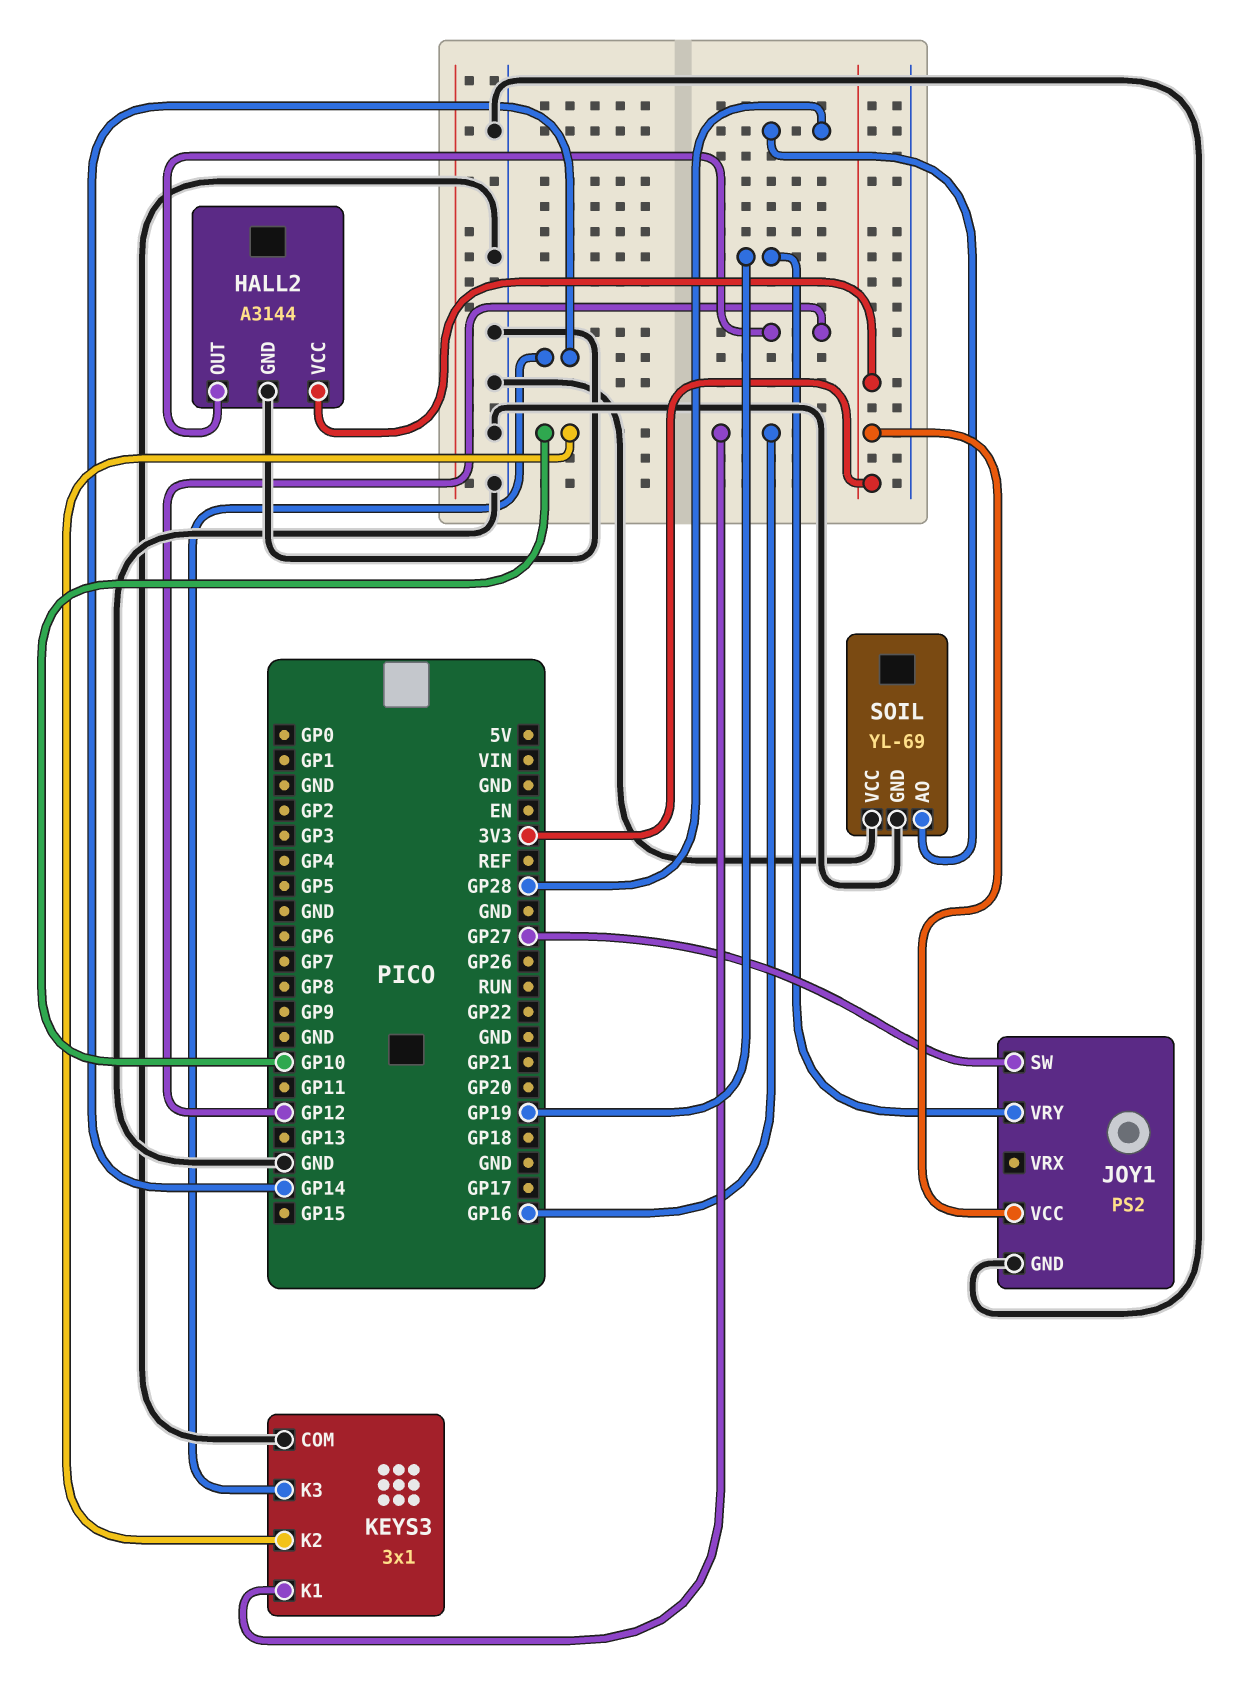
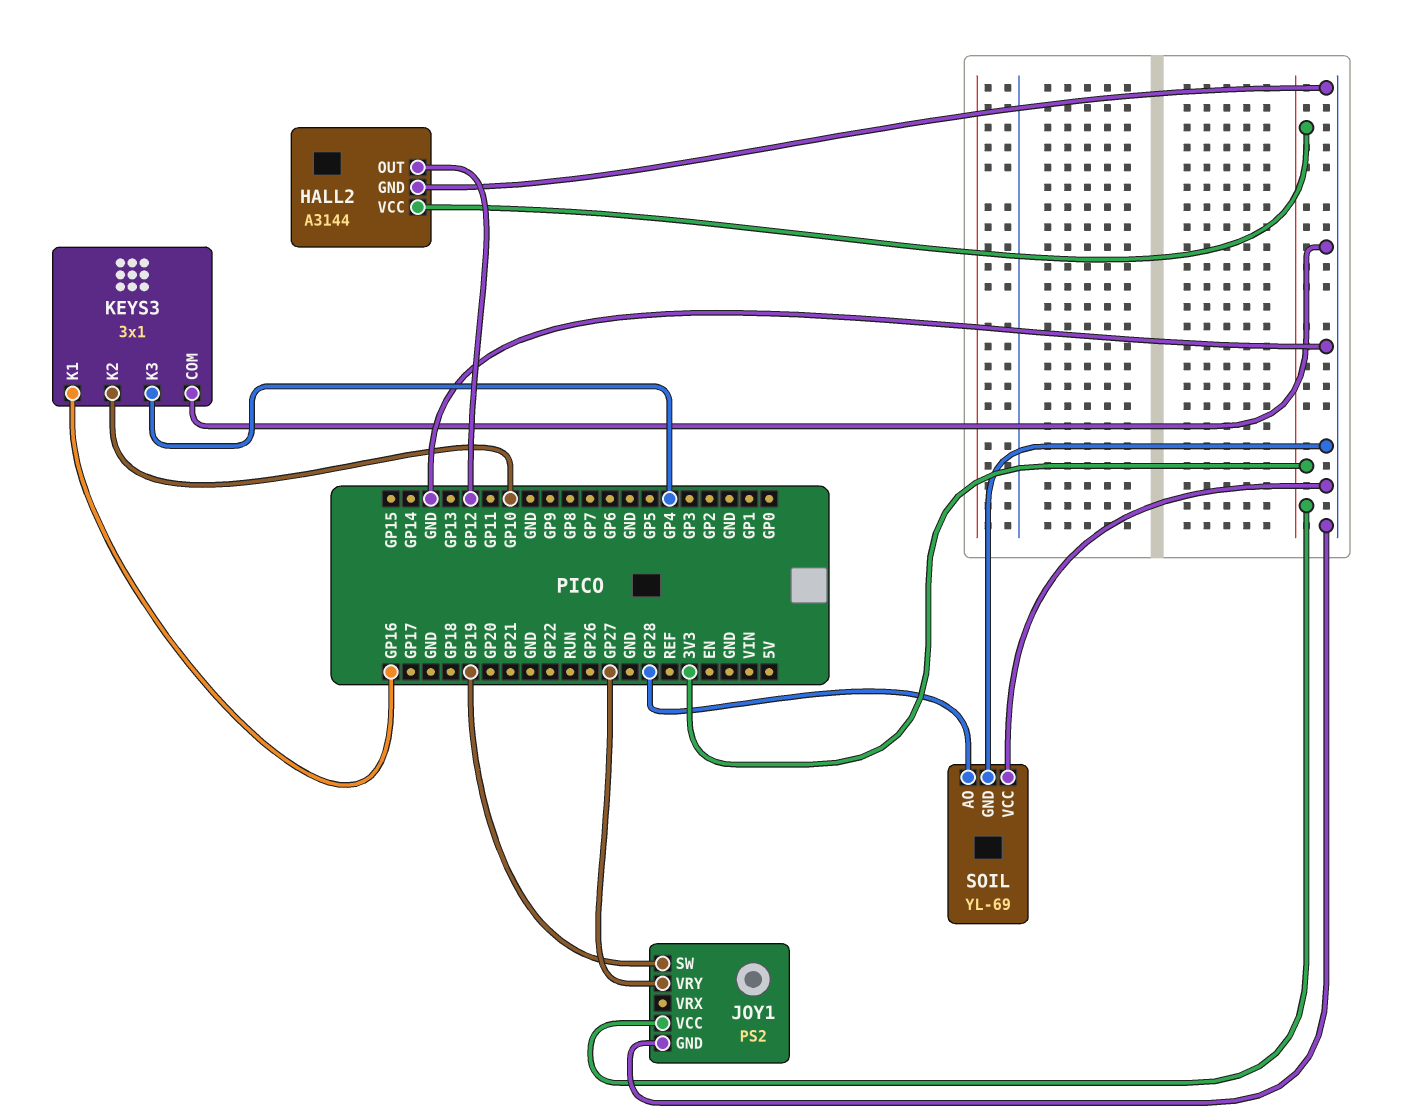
JOY1 pin SW: GP27 -> GP19
JOY1 pin VRY: GP19 -> GP27
KEYS3 pin K3: GP14 -> GP4

